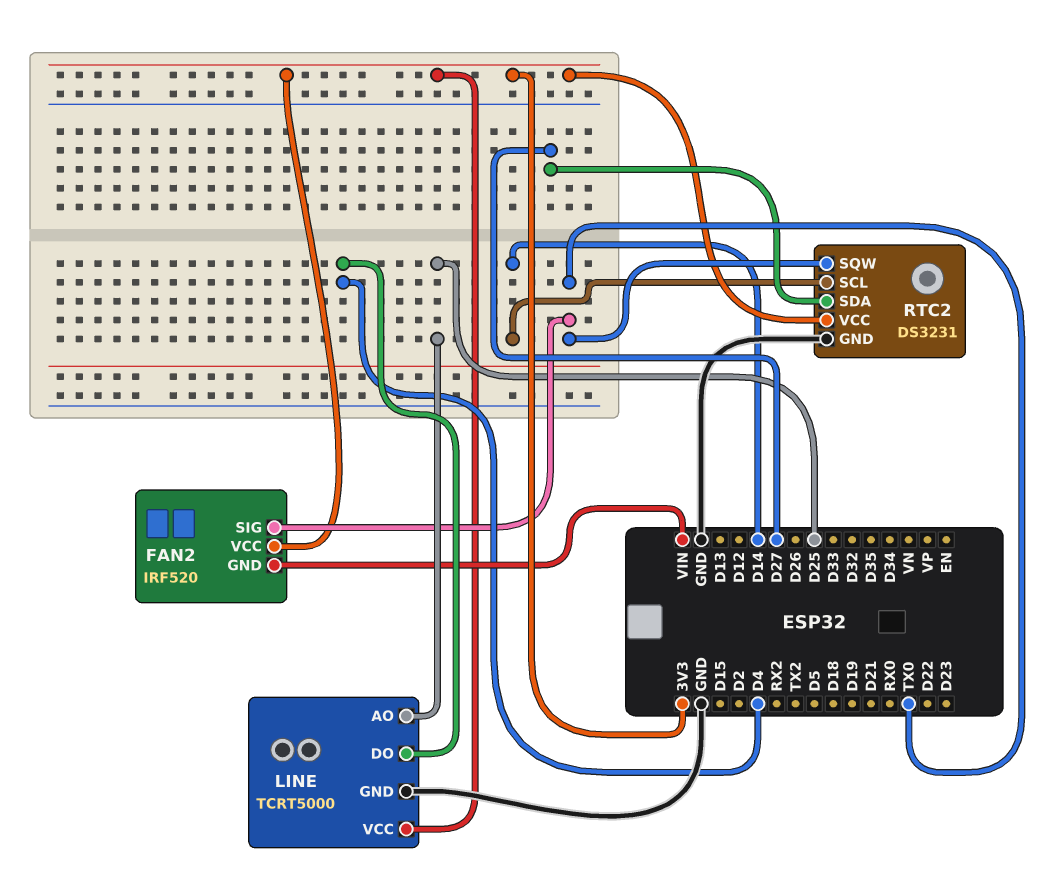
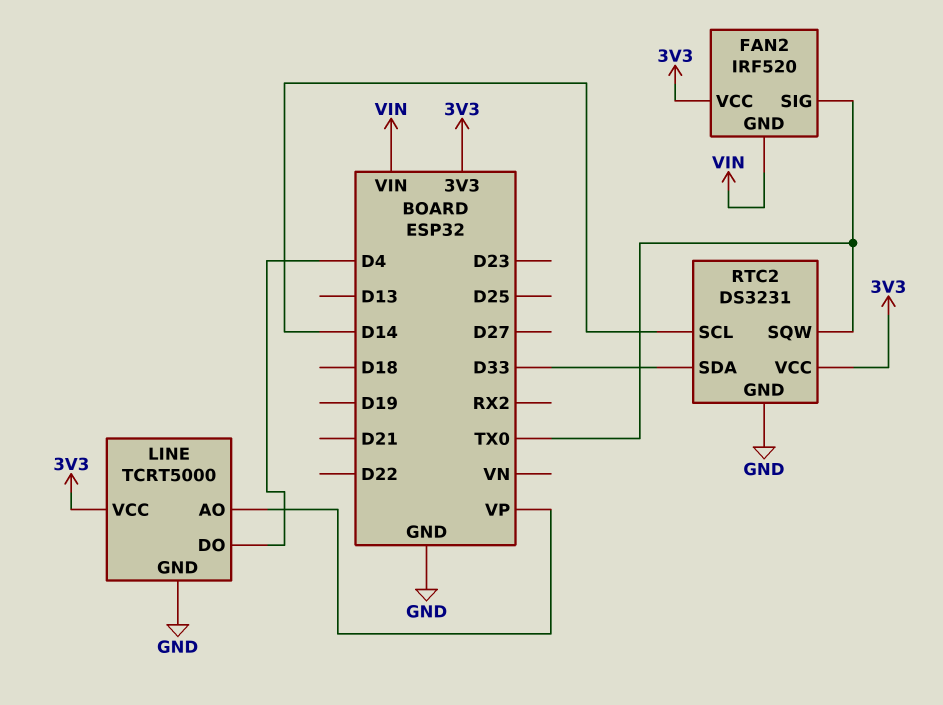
LINE pin AO: D25 -> VP
RTC2 pin SDA: D27 -> D33

